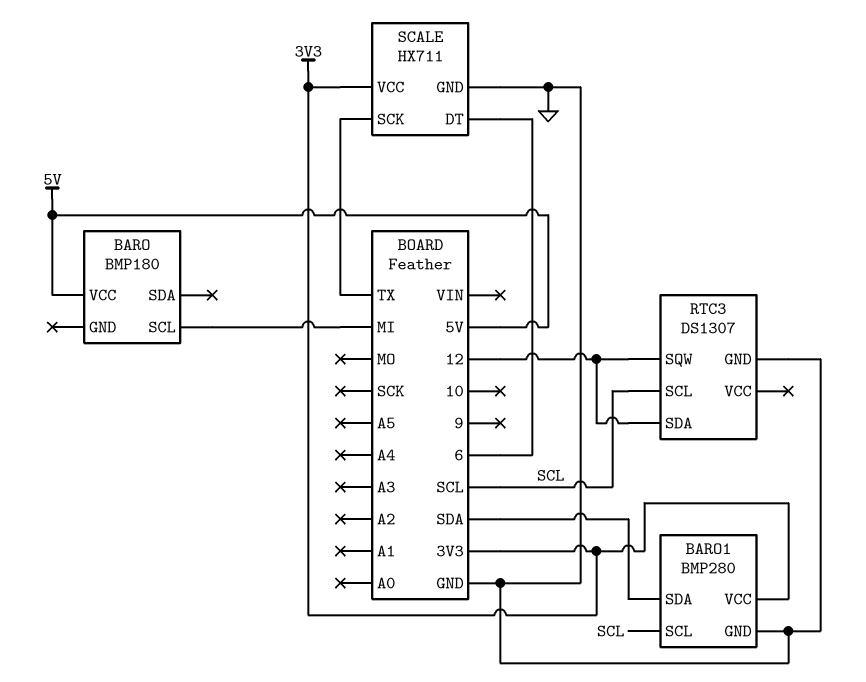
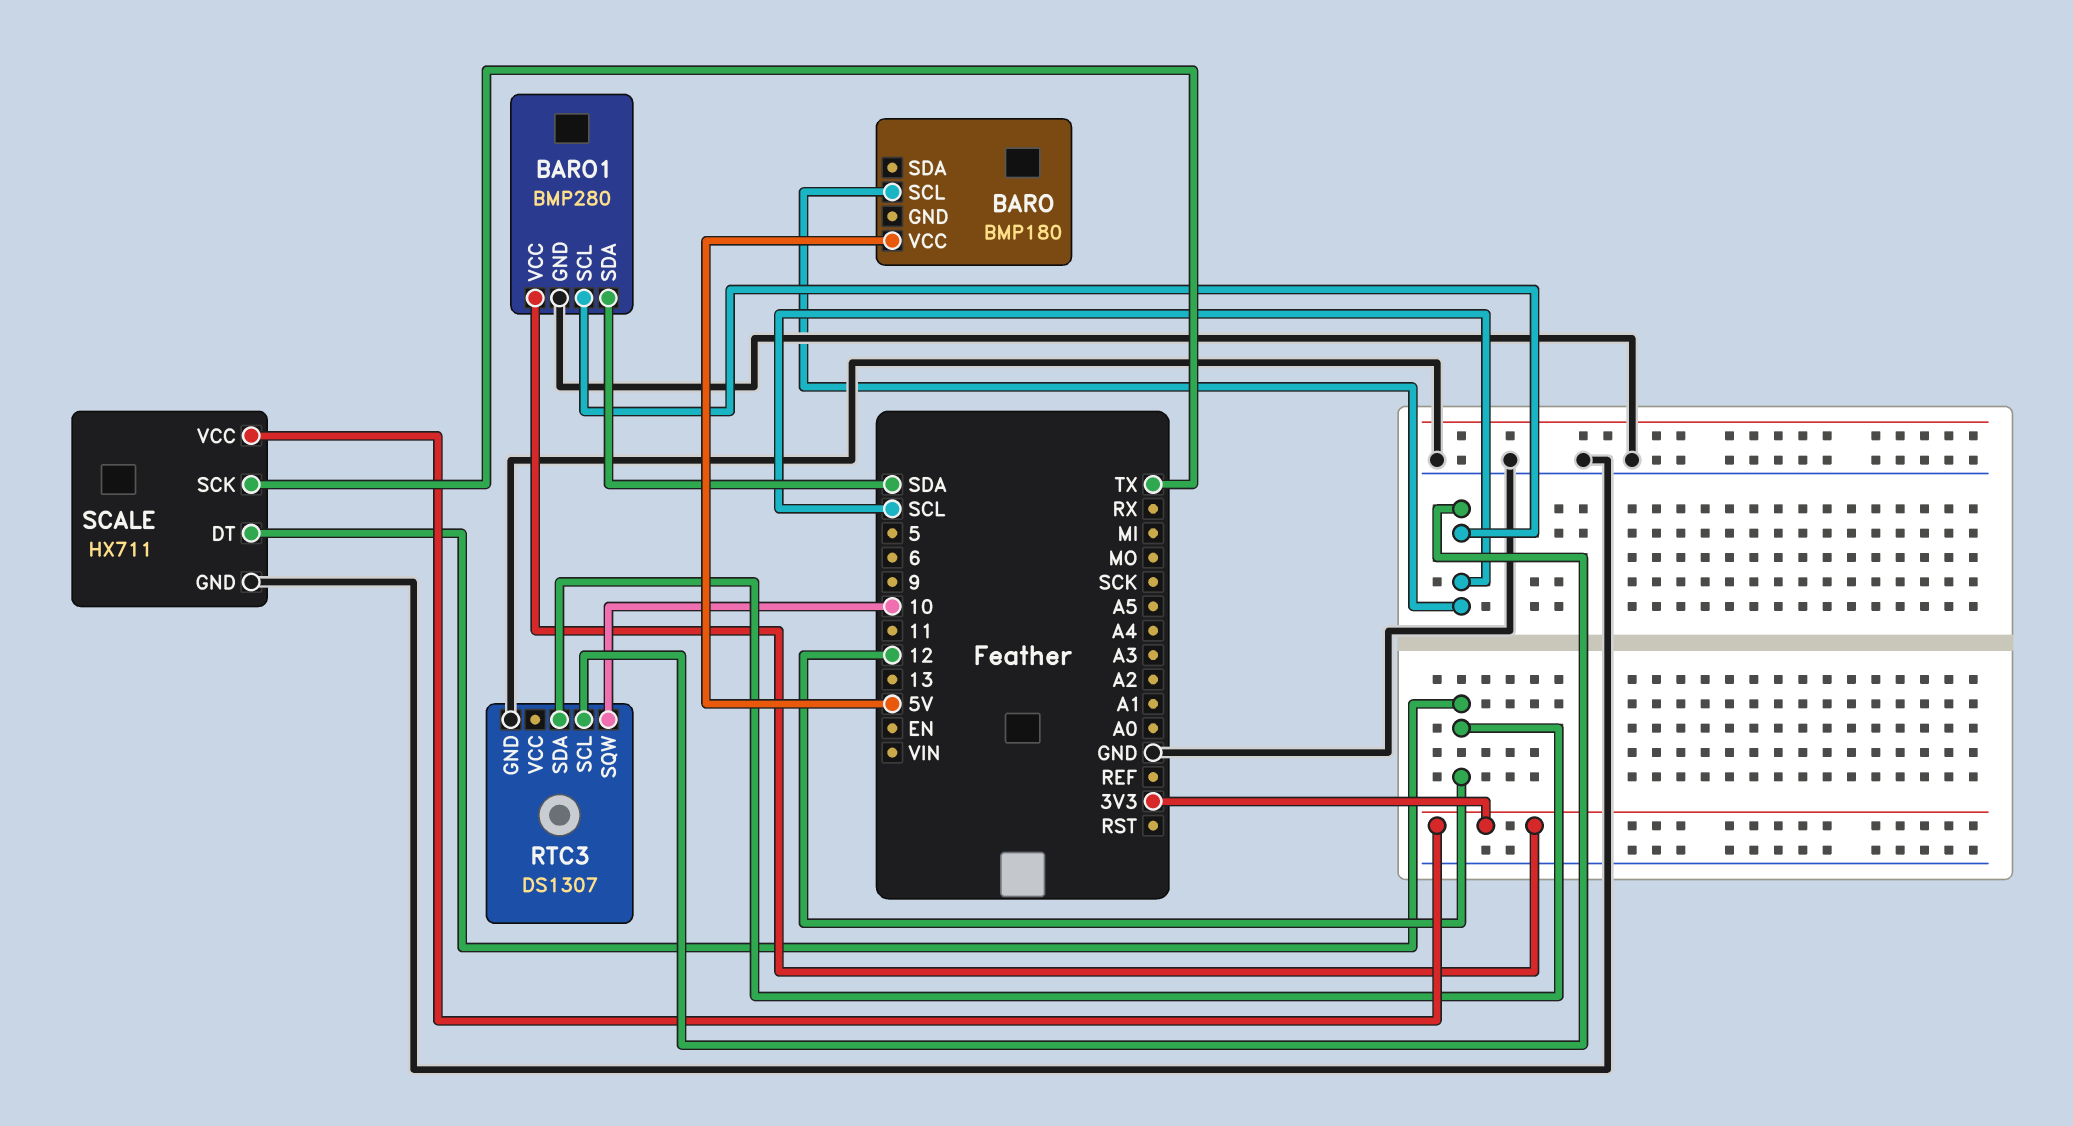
BARO pin SCL: MI -> SCL
RTC3 pin SQW: 12 -> 10
SCALE pin DT: 6 -> 12

